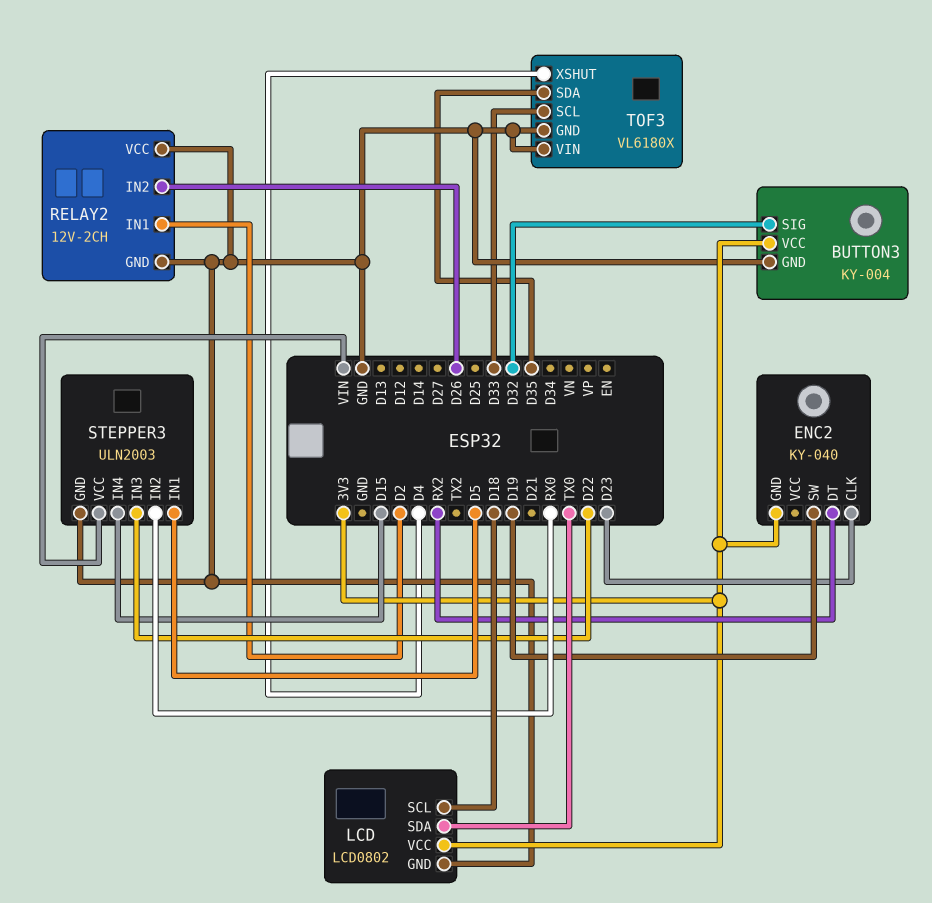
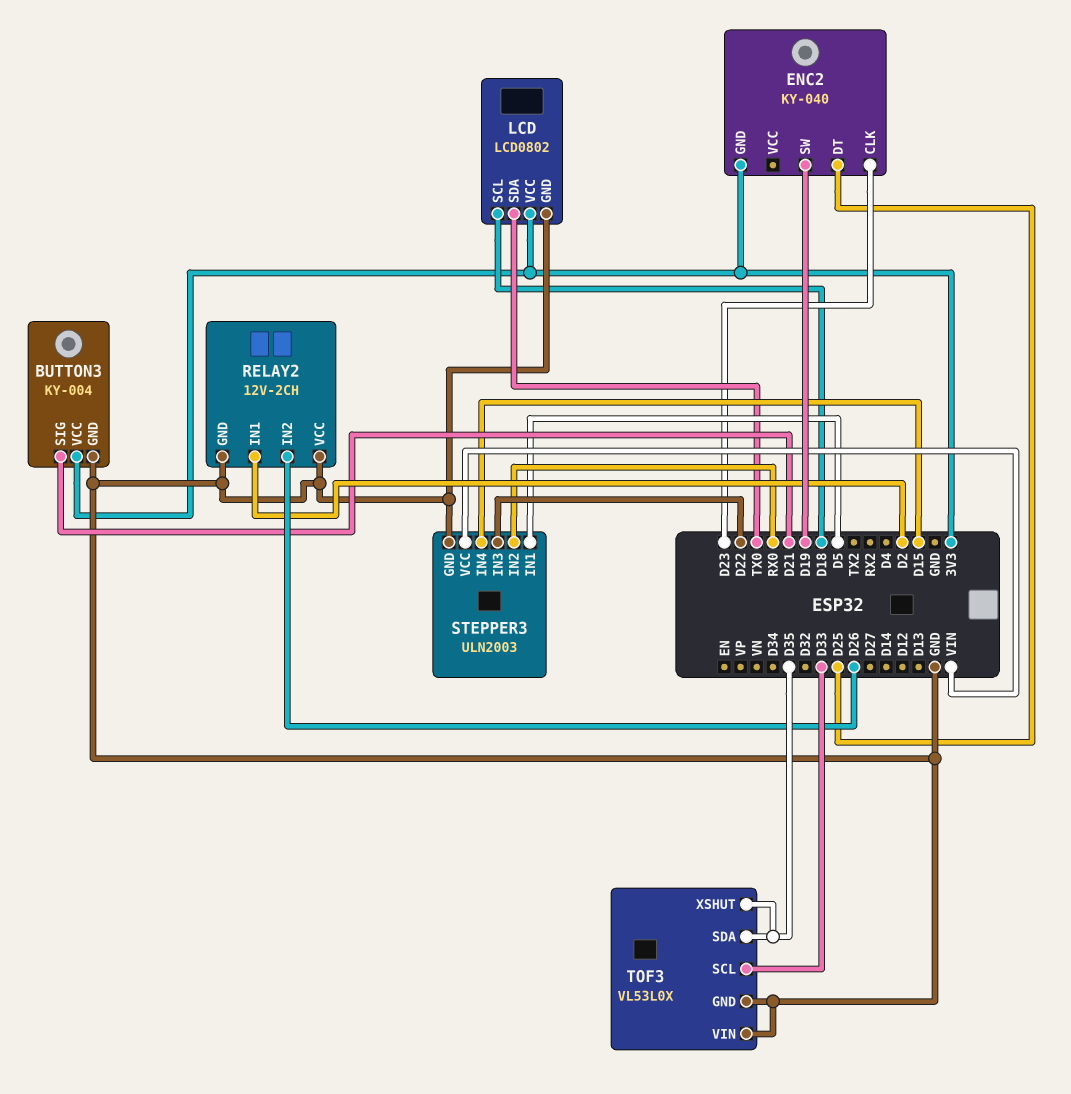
BUTTON3 pin SIG: D32 -> D21
ENC2 pin DT: RX2 -> D25
TOF3: VL6180X -> VL53L0X
TOF3 pin XSHUT: D4 -> D35

